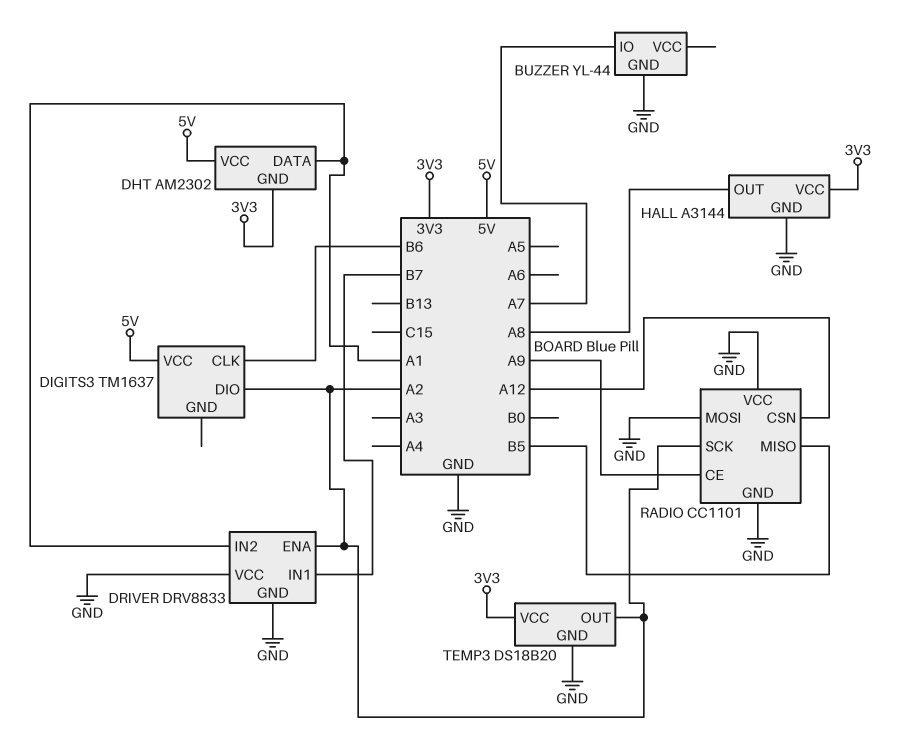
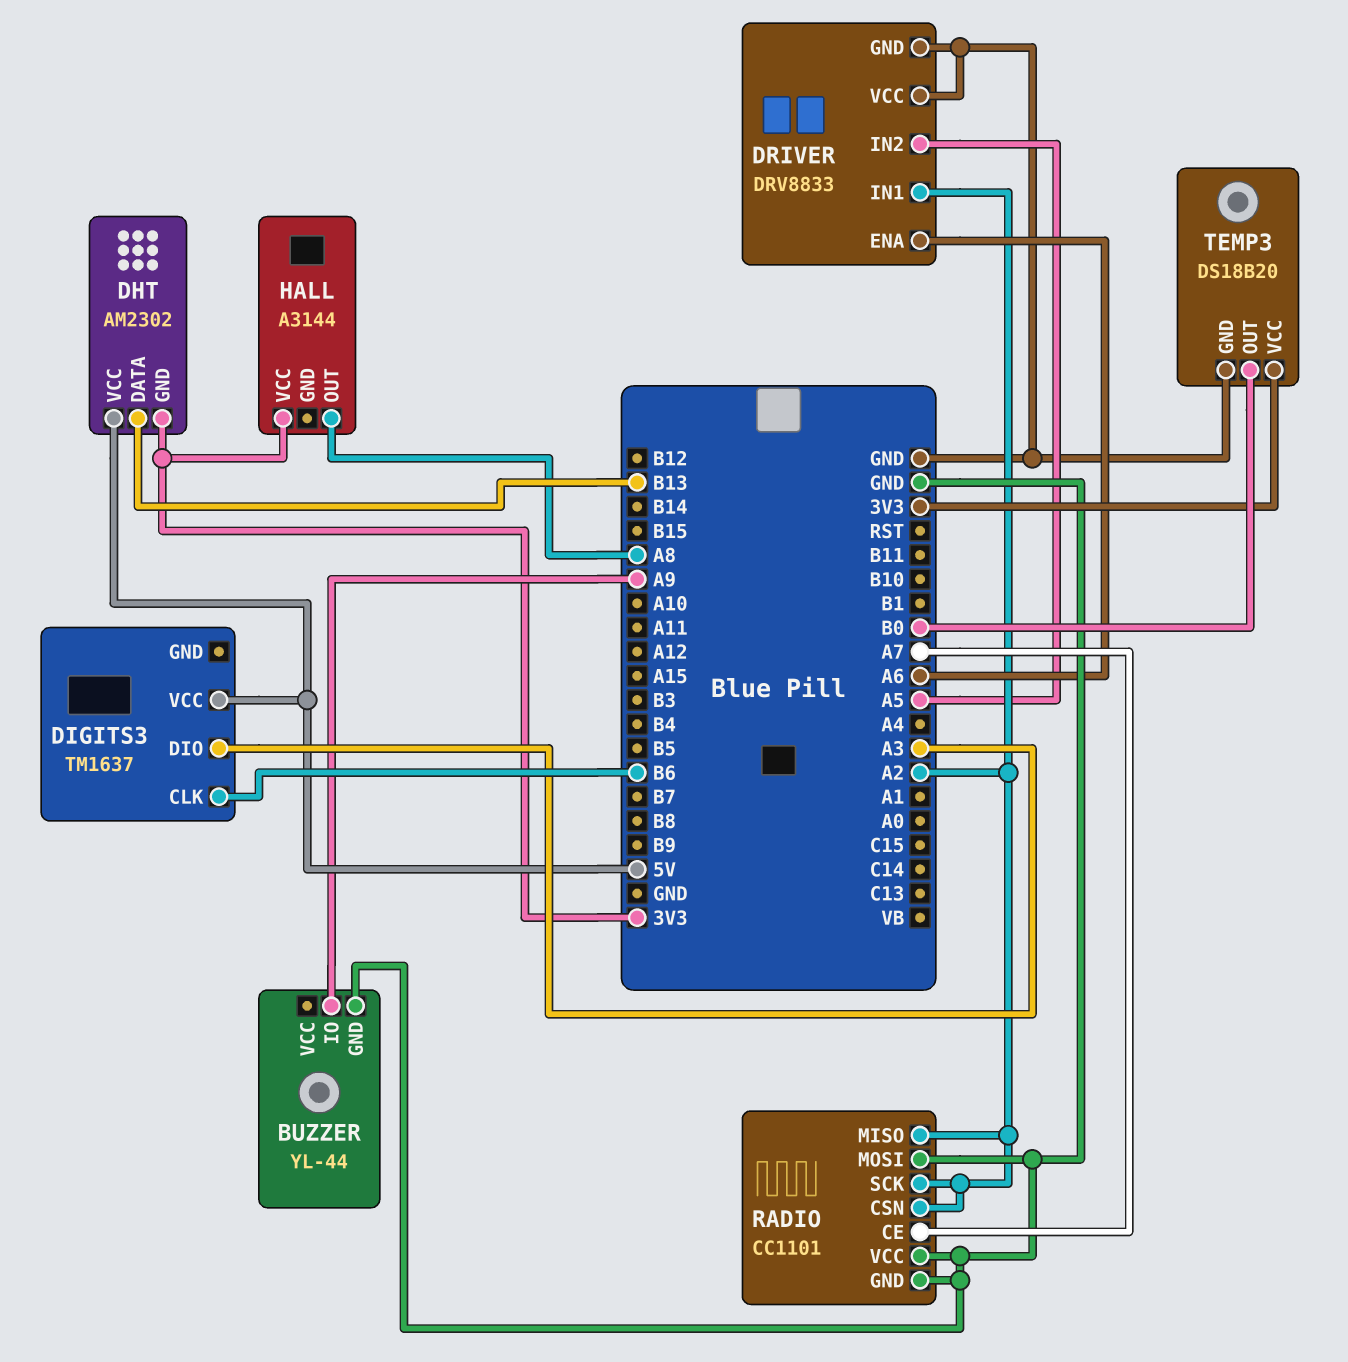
BUZZER pin IO: A7 -> A9
DHT pin DATA: A1 -> B13
DIGITS3 pin DIO: A2 -> A3
DRIVER pin ENA: A2 -> A6
DRIVER pin IN1: B7 -> A2
DRIVER pin IN2: A1 -> A5
HALL pin GND: GND -> none
RADIO pin CE: A9 -> A7
RADIO pin CSN: A12 -> A2
RADIO pin MISO: B5 -> A2
TEMP3 pin OUT: A2 -> B0

